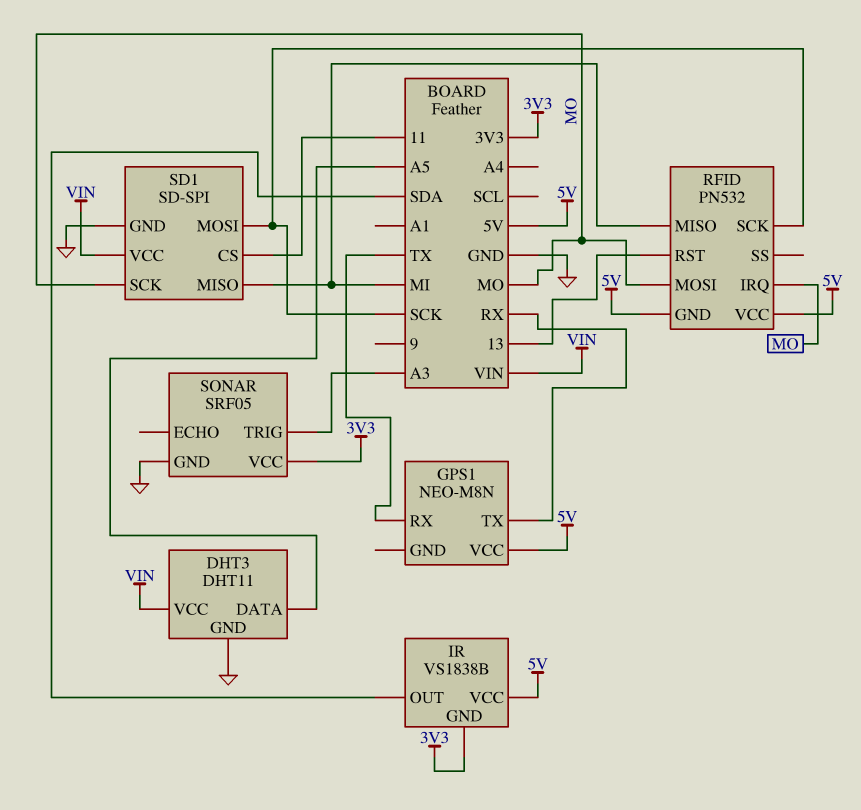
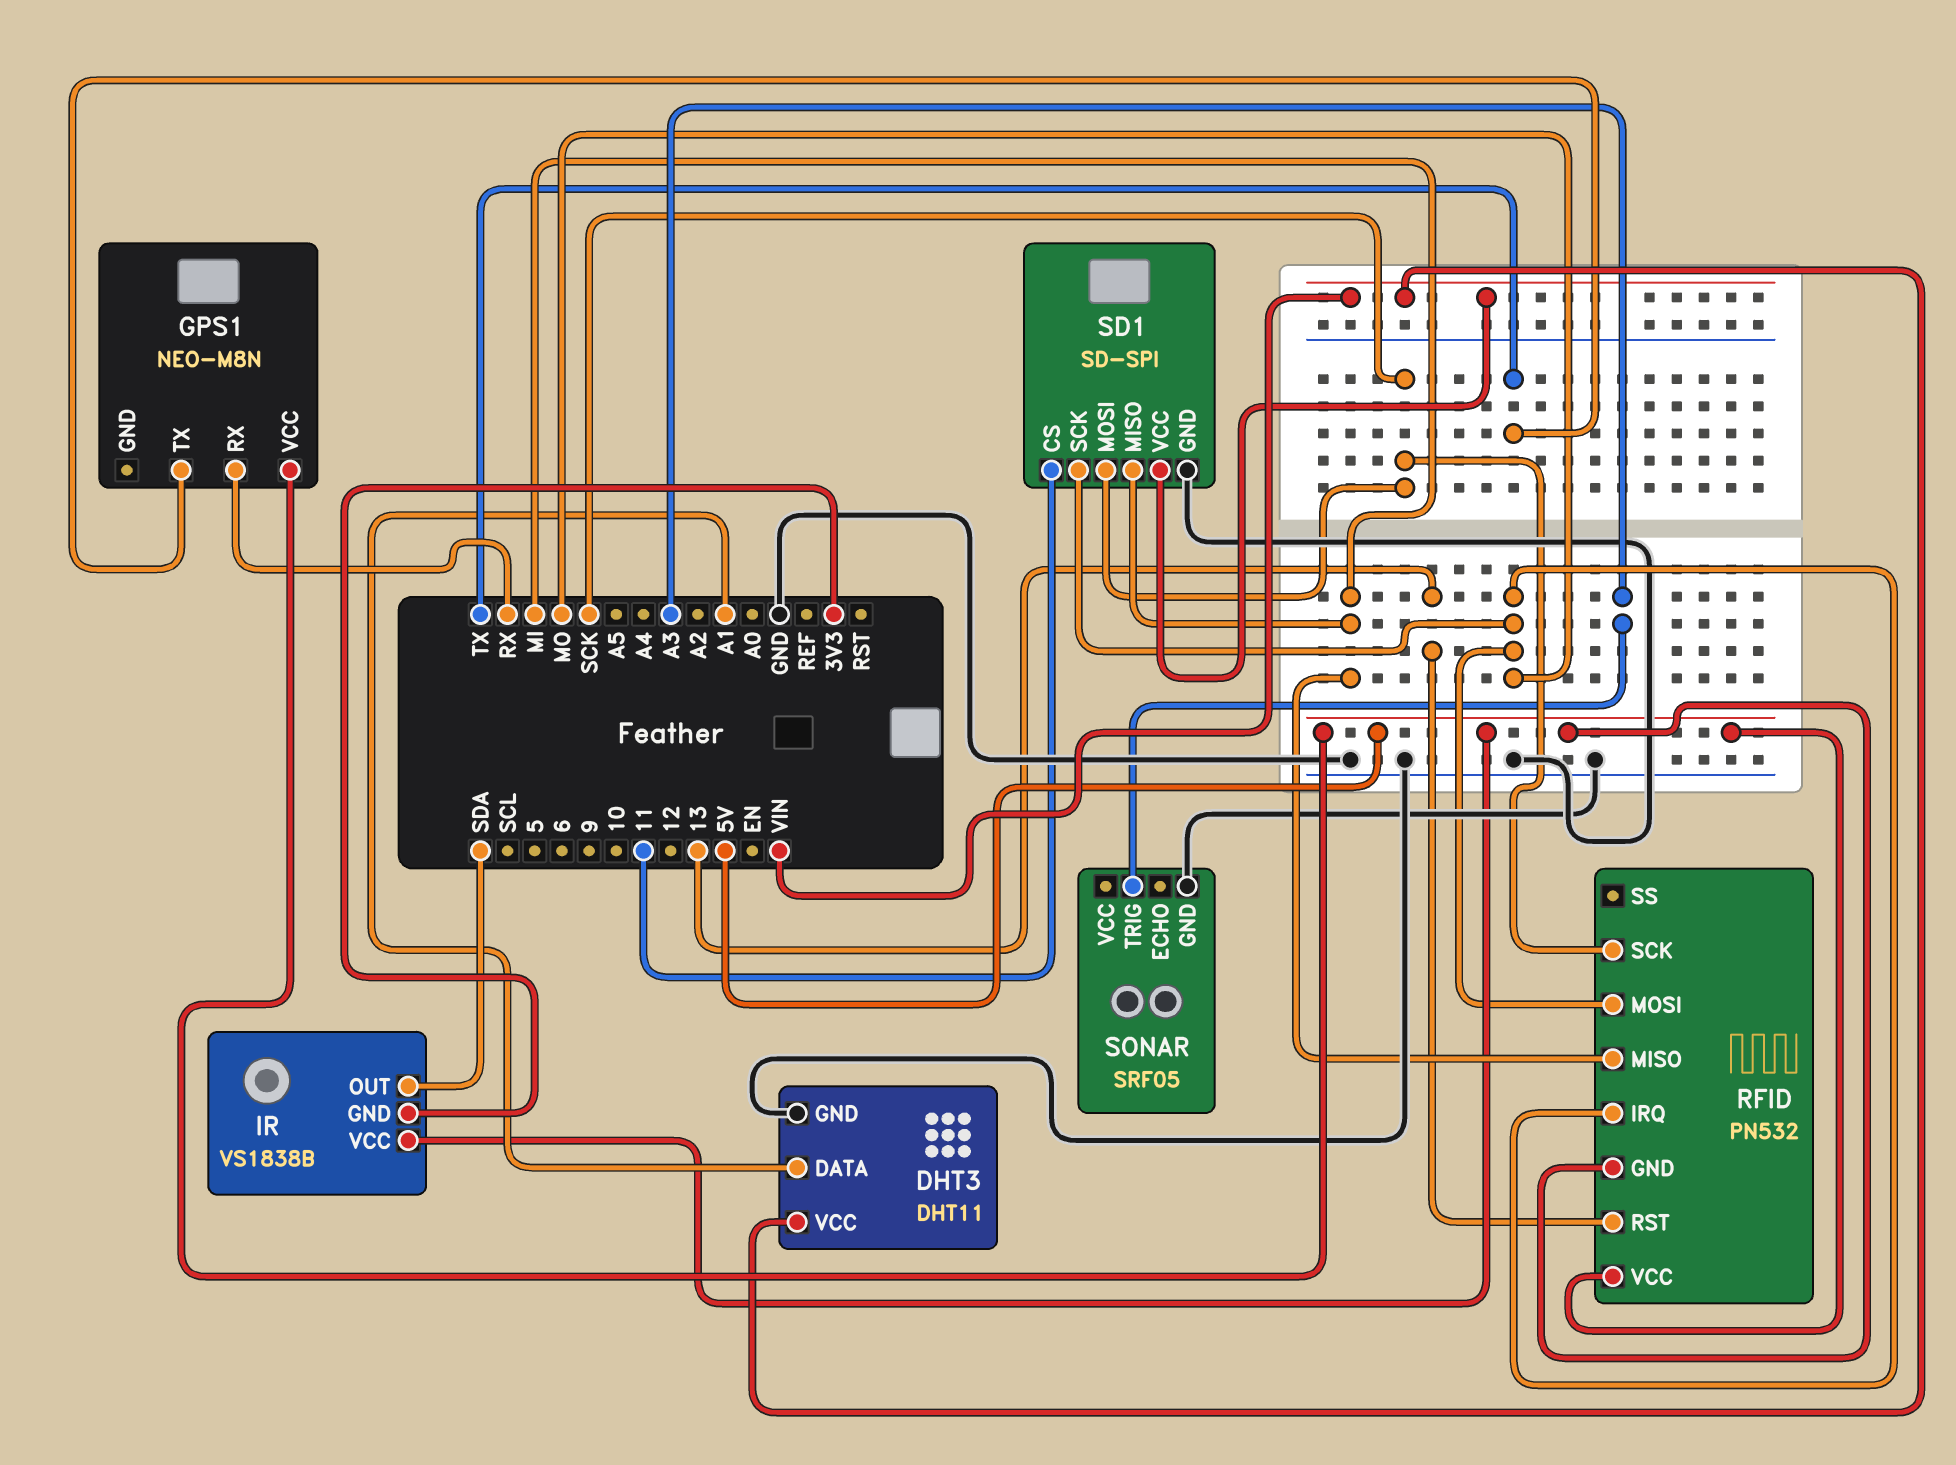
DHT3 pin DATA: A5 -> A1
GPS1 pin RX: TX -> RX
GPS1 pin TX: RX -> TX
SONAR pin VCC: 3V3 -> none

